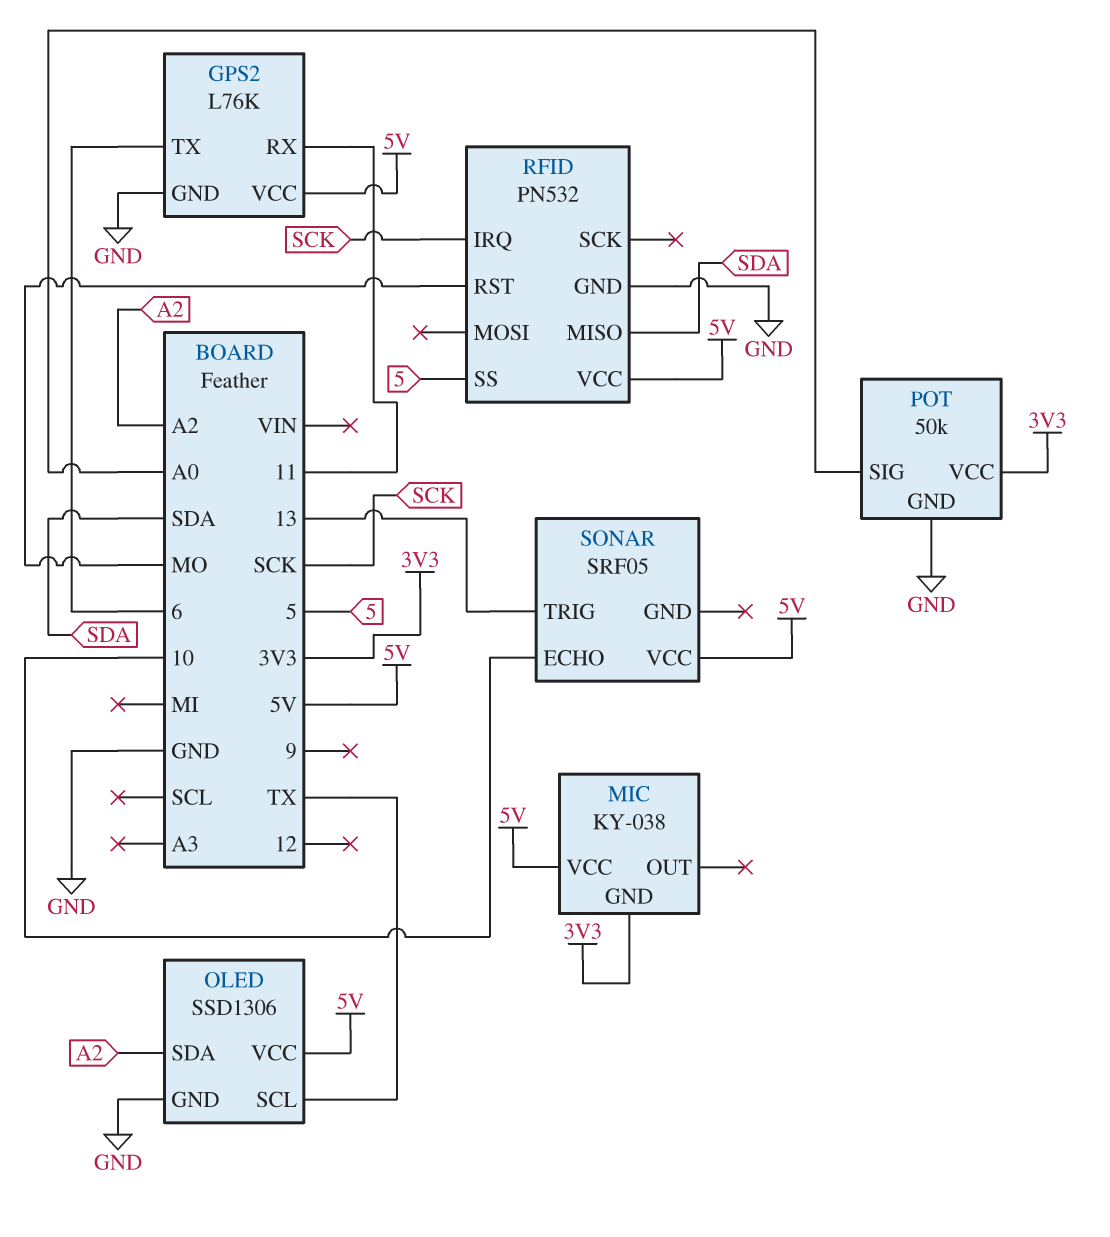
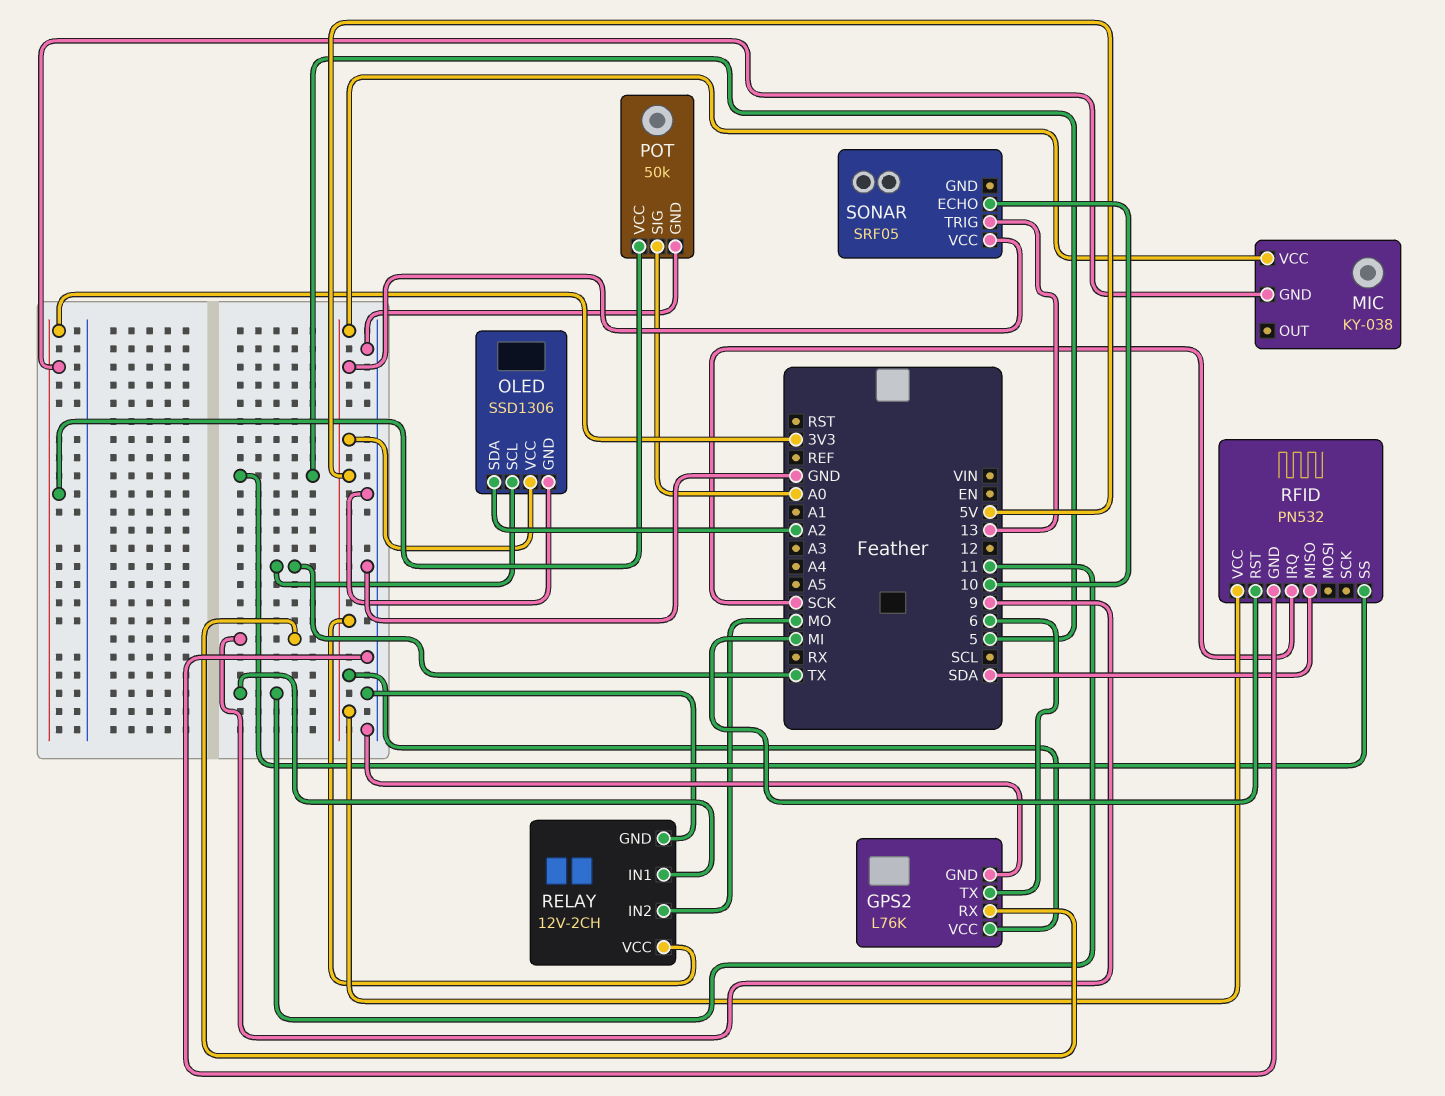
GPS2 pin RX: 11 -> 9
RELAY: none -> 12V-2CH
RELAY pin GND: none -> GND
RELAY pin IN1: none -> 11
RELAY pin IN2: none -> MO
RELAY pin VCC: none -> 5V
RFID pin RST: MO -> MI

